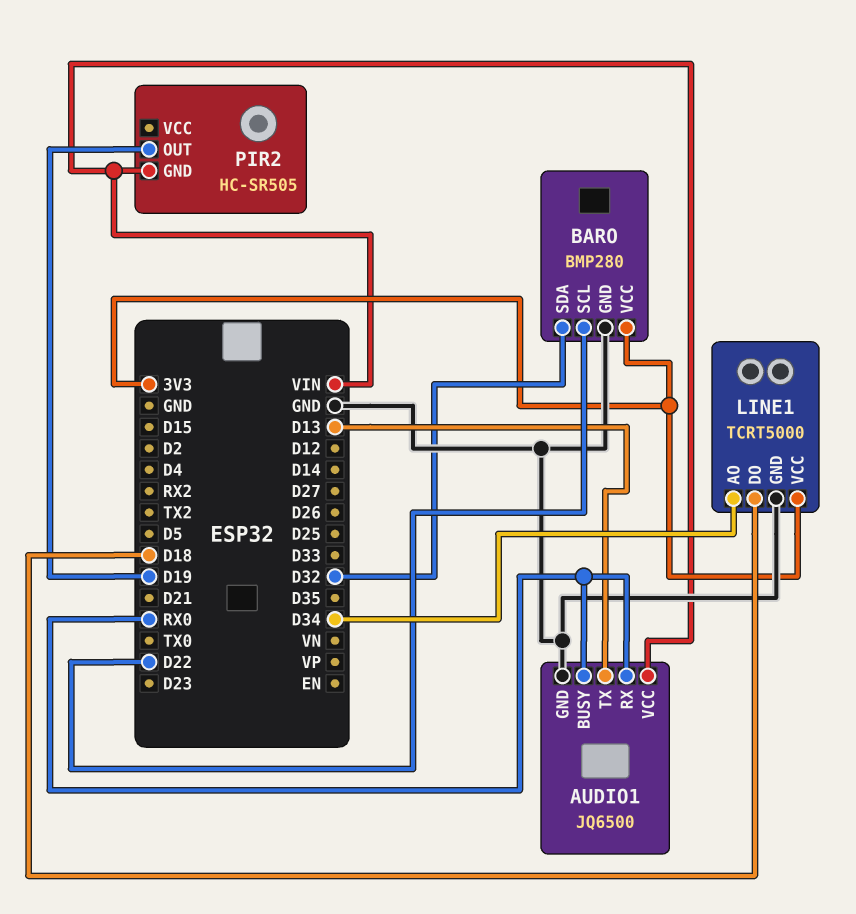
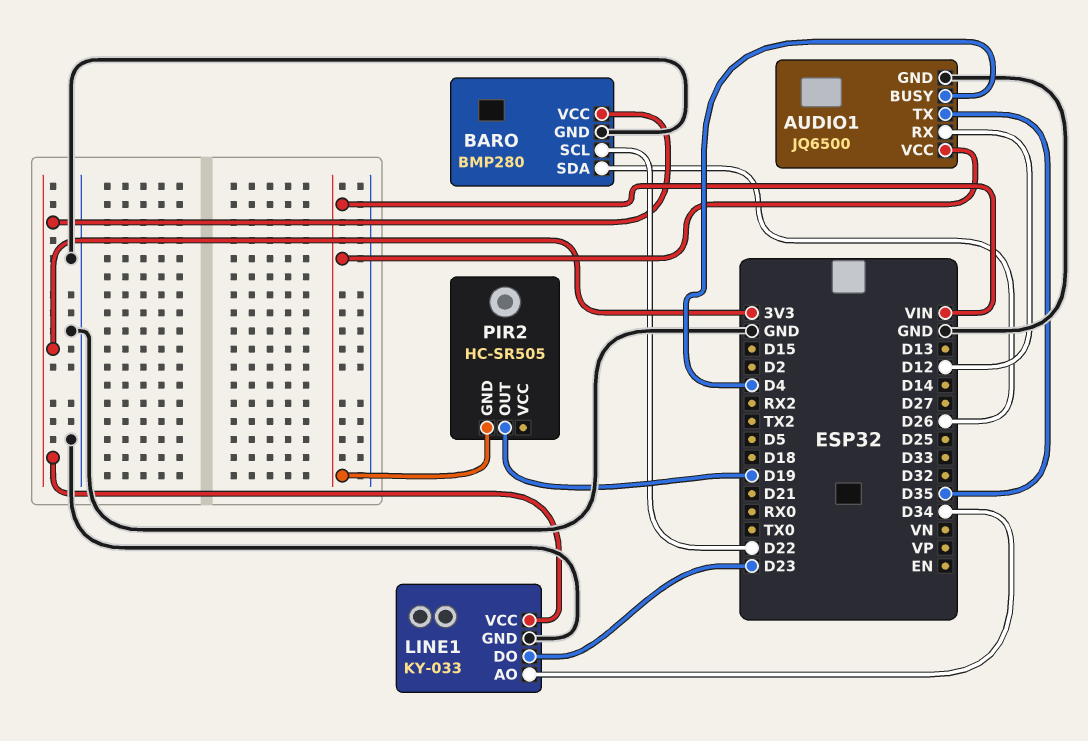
AUDIO1 pin BUSY: RX0 -> D4
AUDIO1 pin RX: RX0 -> D12
AUDIO1 pin TX: D13 -> D35
BARO pin SDA: D32 -> D26
LINE1: TCRT5000 -> KY-033
LINE1 pin DO: D18 -> D23

